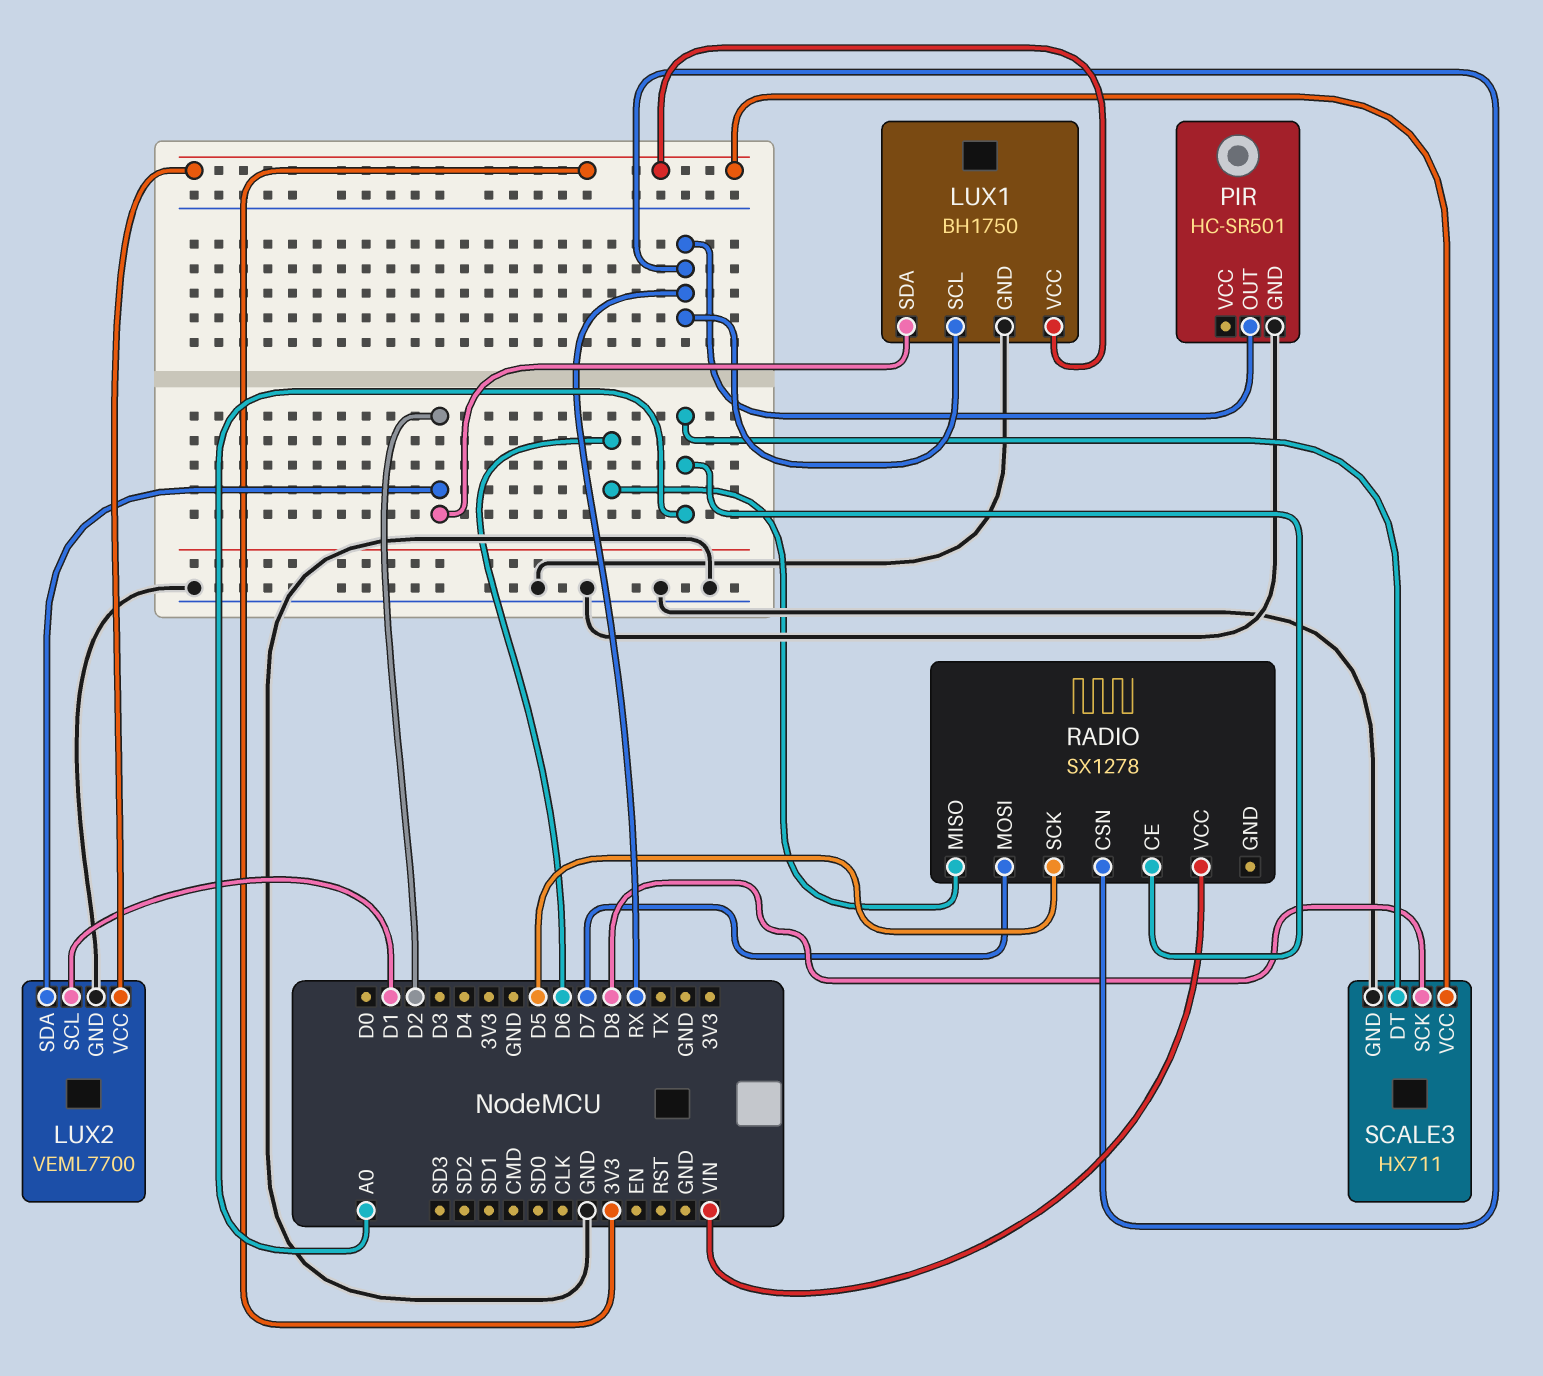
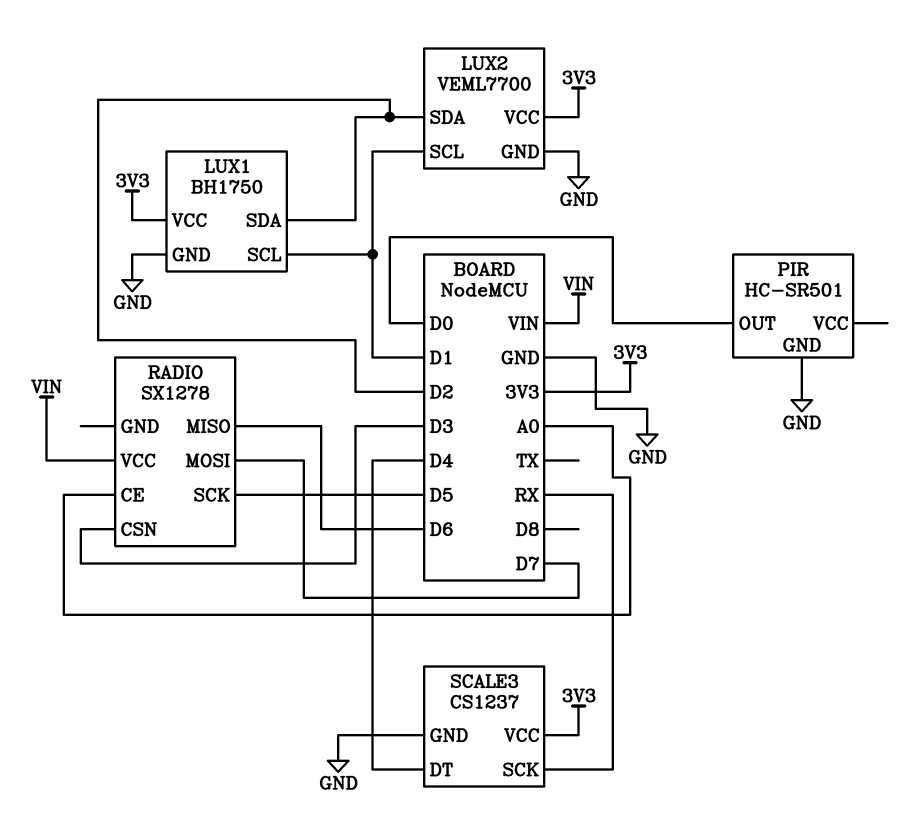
LUX1 pin SCL: RX -> D1
PIR pin OUT: RX -> D0
RADIO pin CSN: RX -> D3
SCALE3: HX711 -> CS1237
SCALE3 pin DT: A0 -> D4
SCALE3 pin SCK: D8 -> RX

